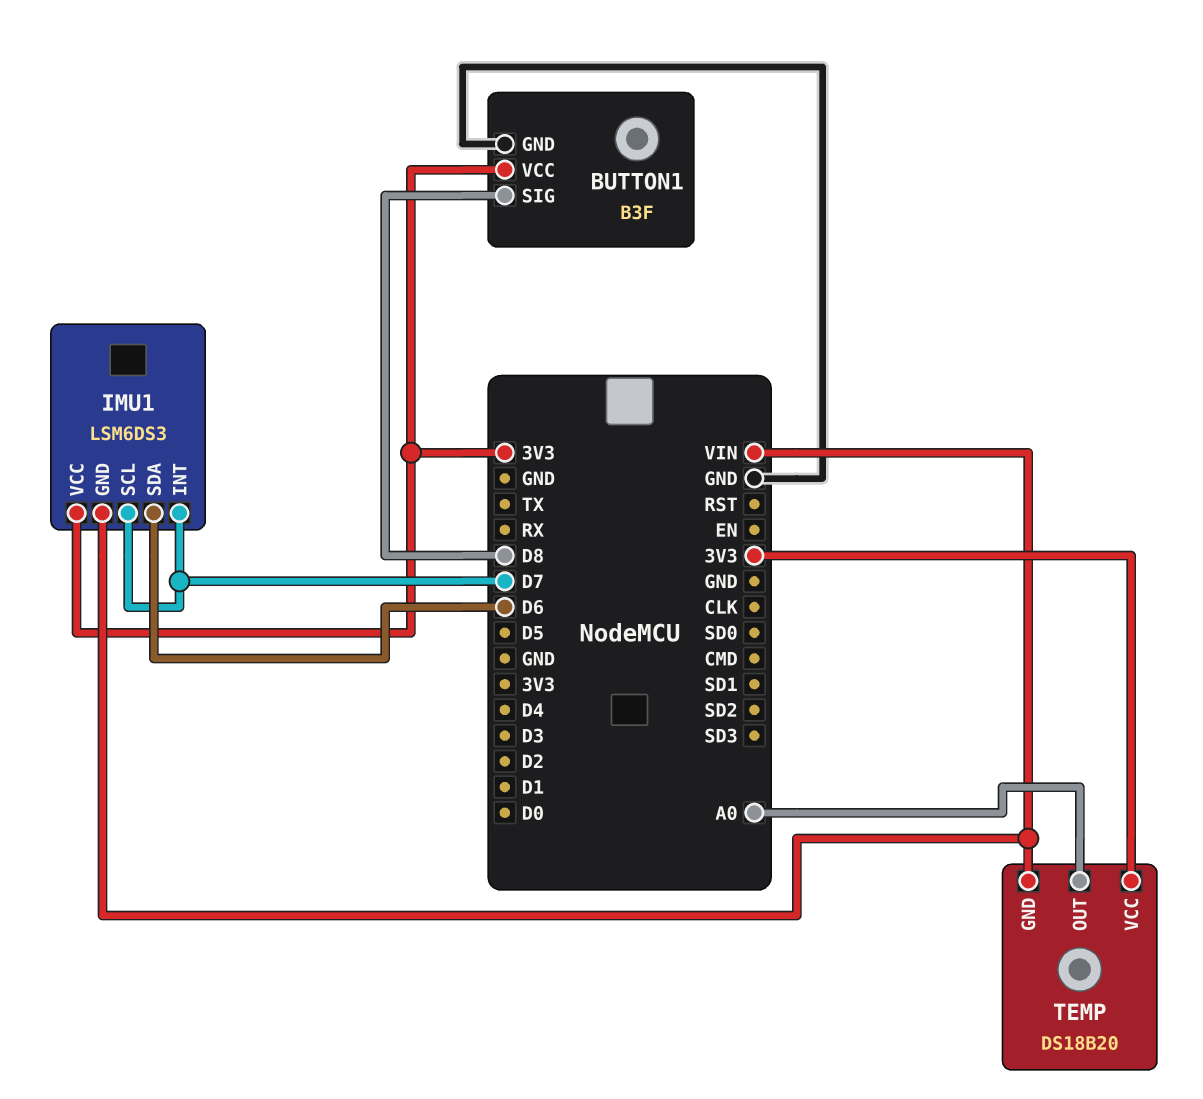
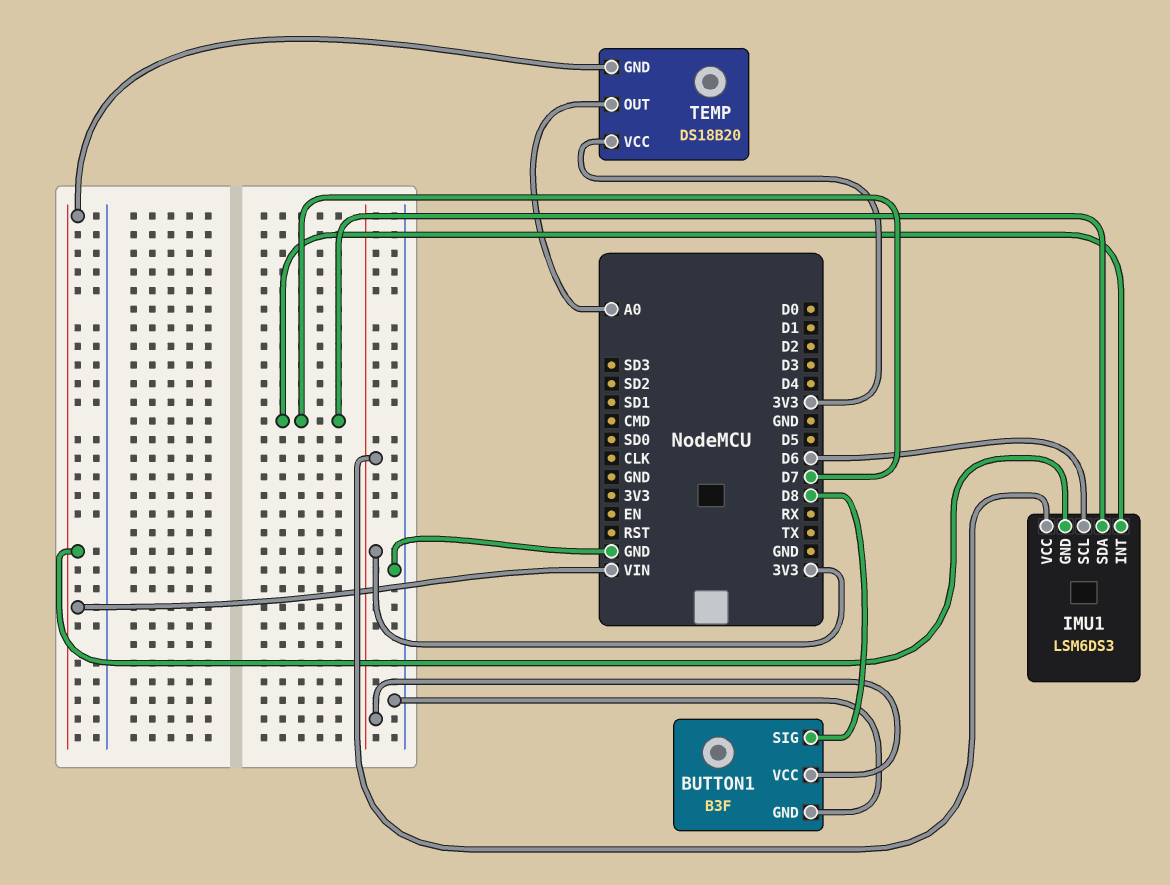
IMU1 pin SCL: D7 -> D6
IMU1 pin SDA: D6 -> D7

